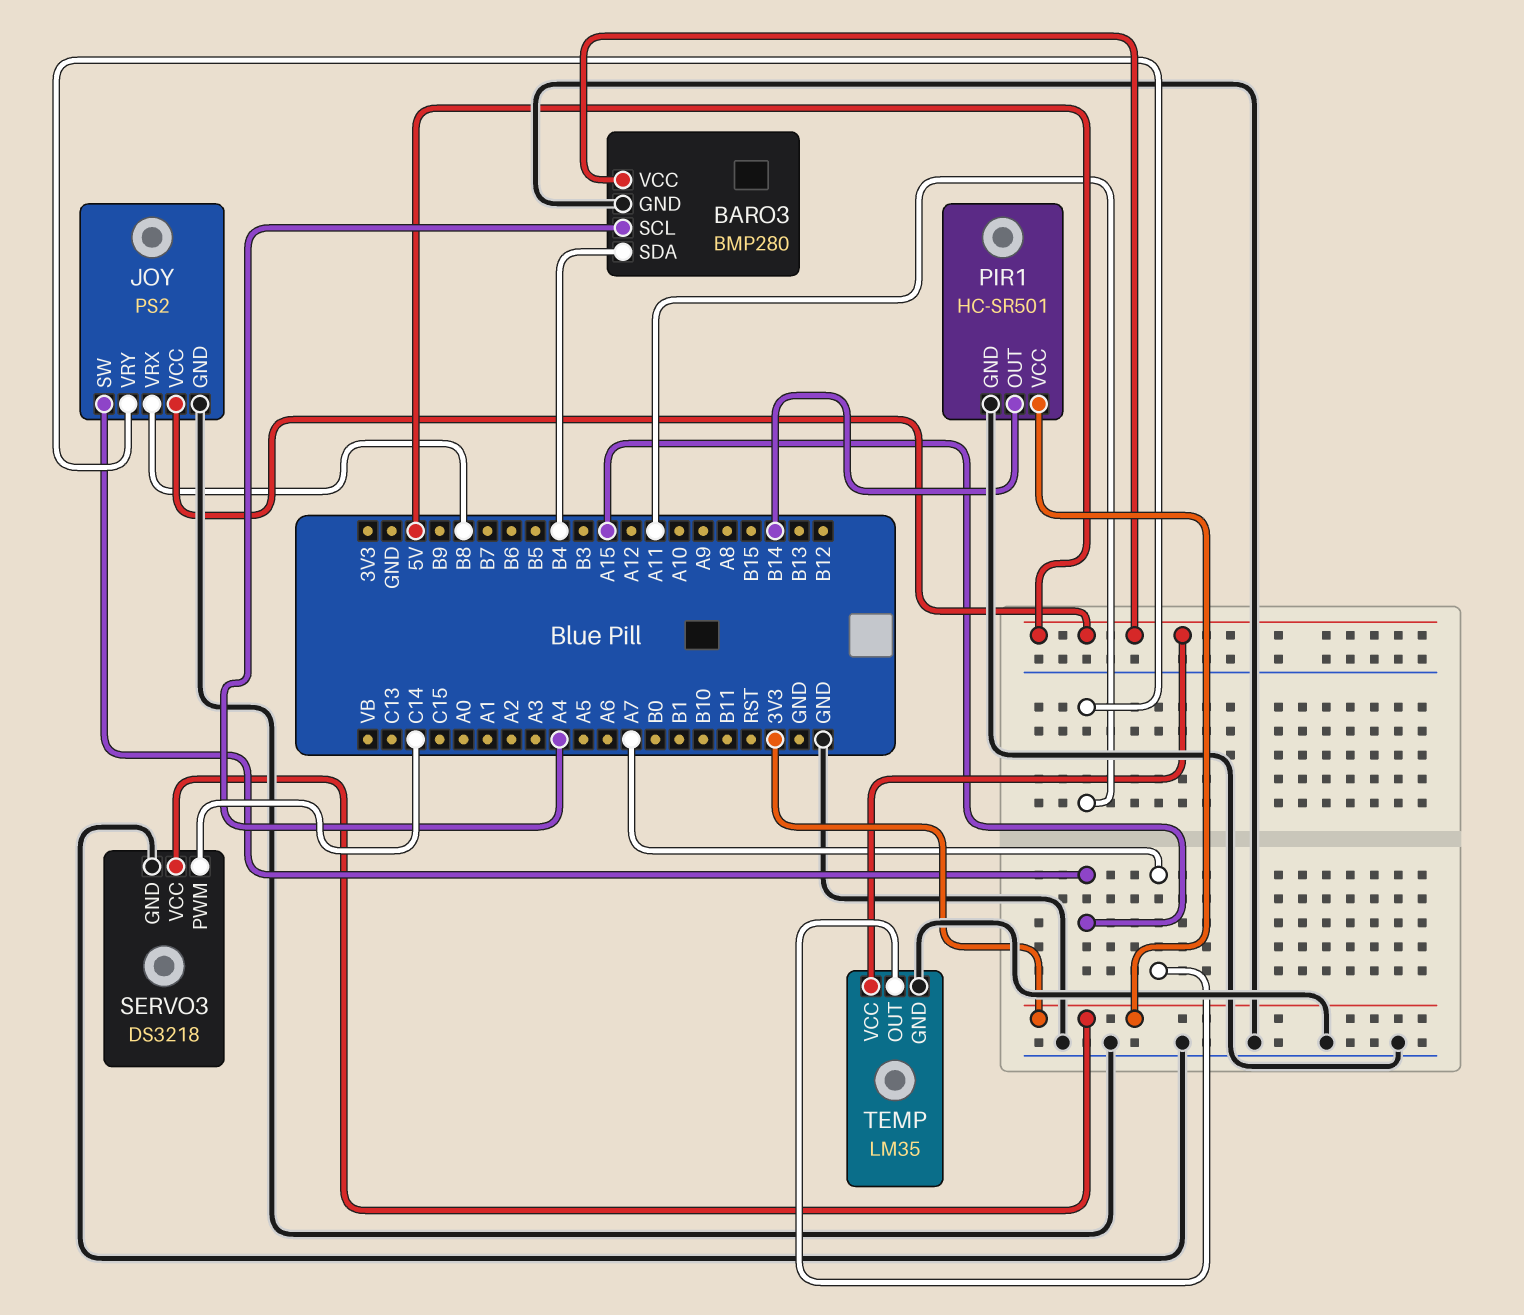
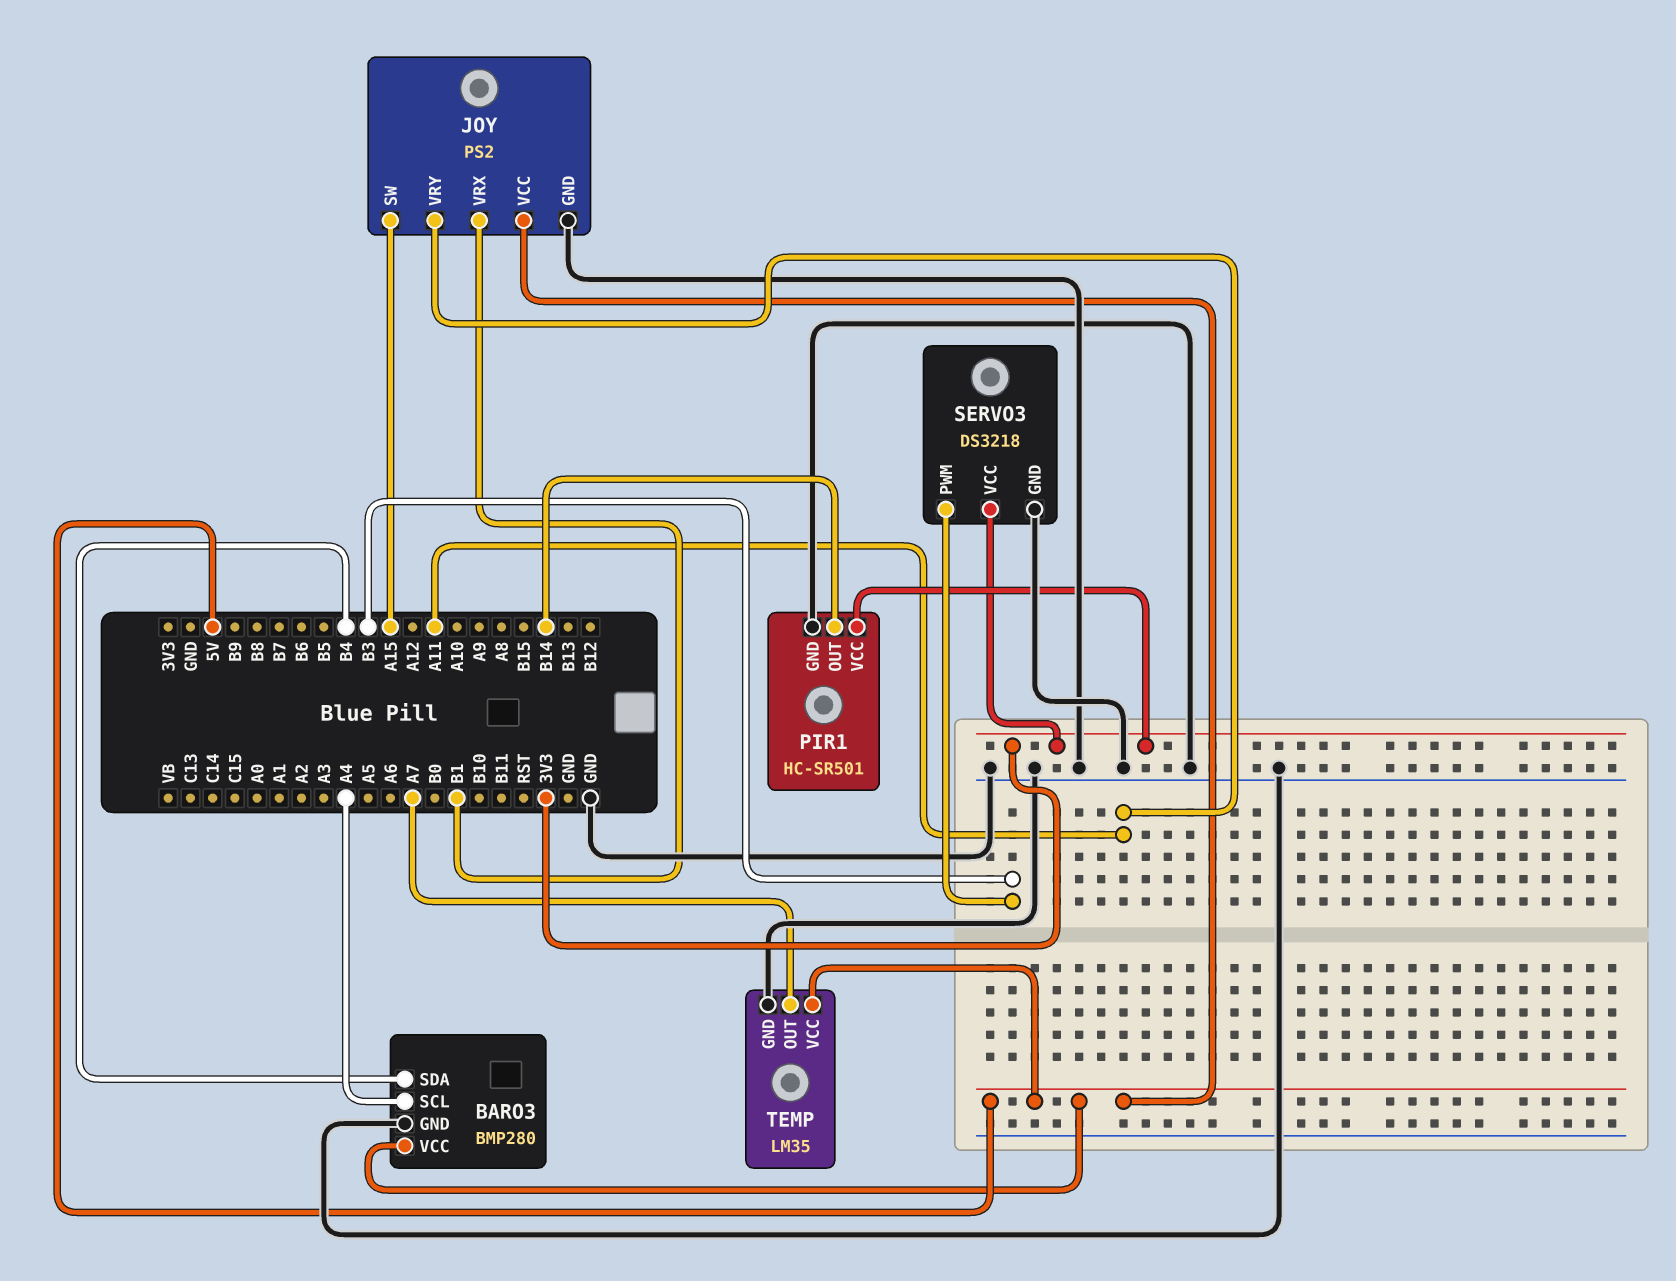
JOY pin VRX: B8 -> B1
SERVO3 pin PWM: C14 -> B3

